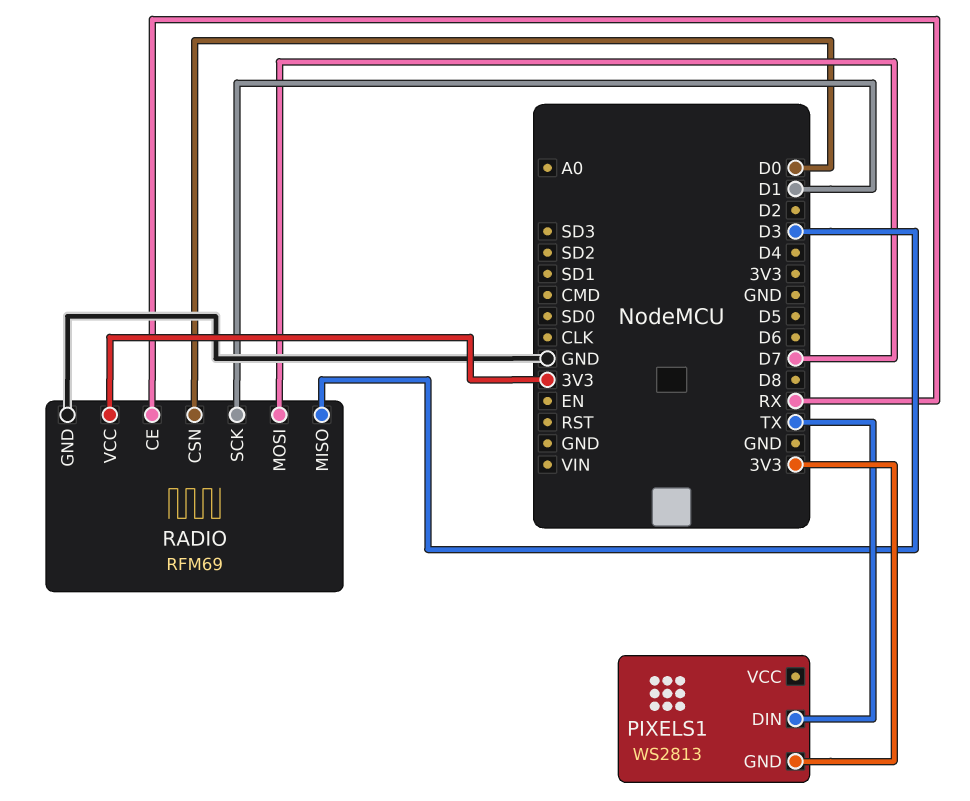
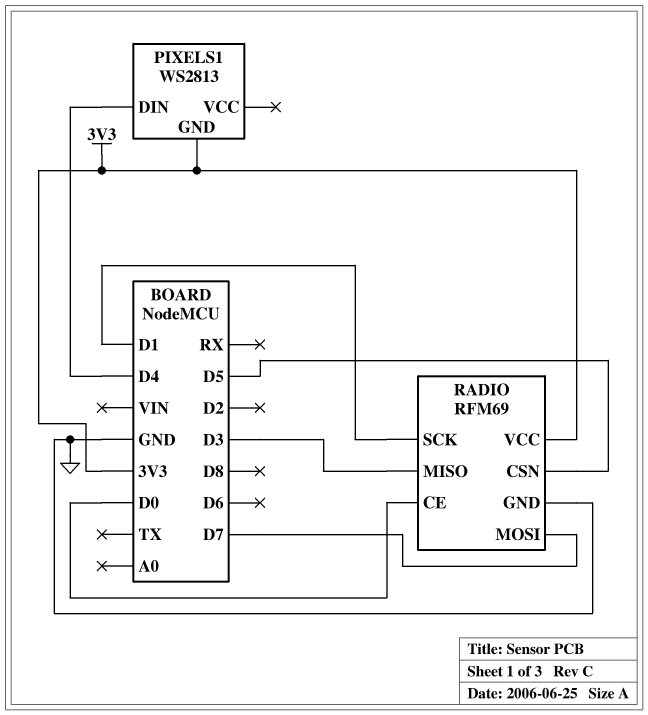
PIXELS1 pin DIN: TX -> D4
RADIO pin CE: RX -> D0
RADIO pin CSN: D0 -> D5

